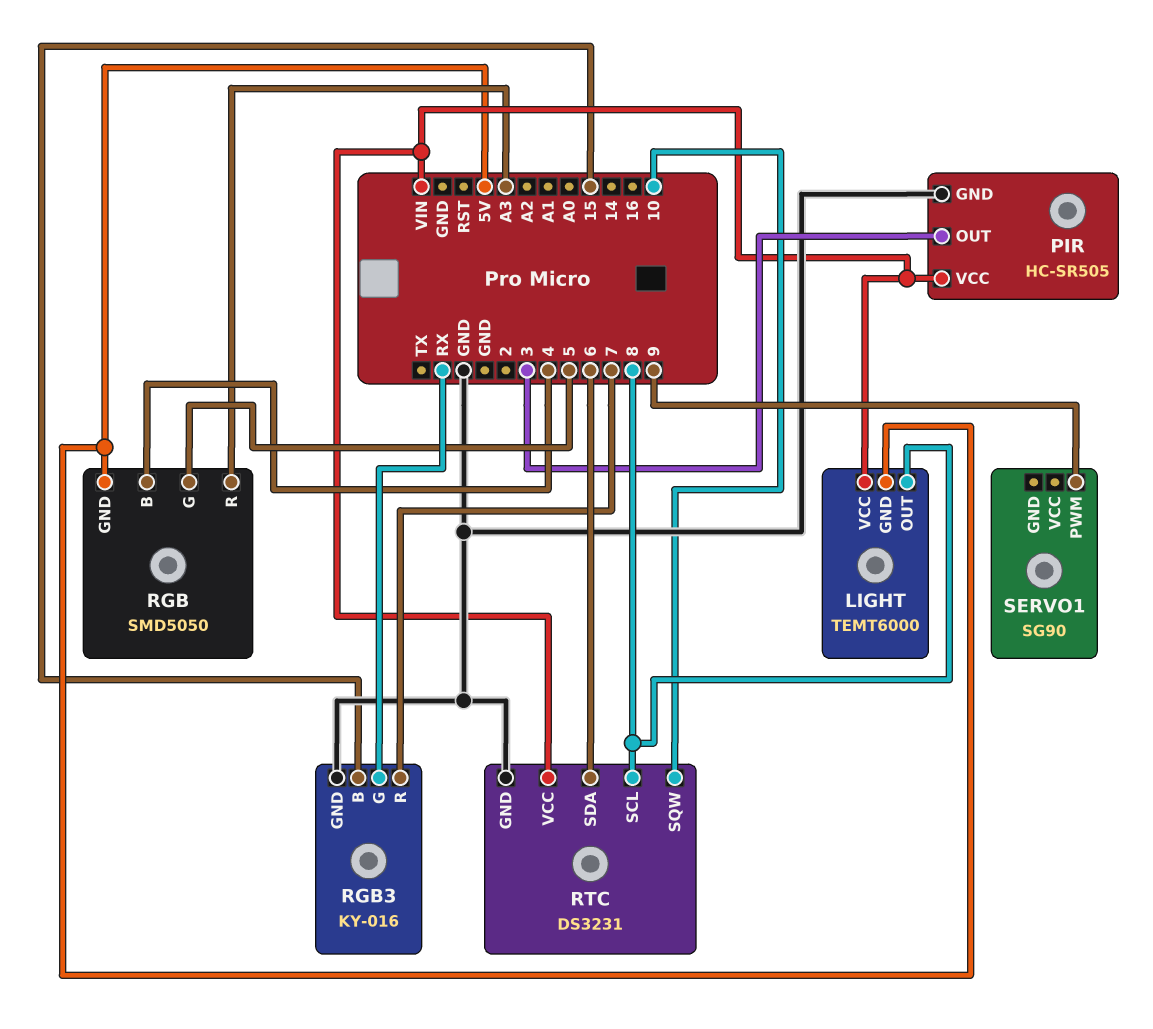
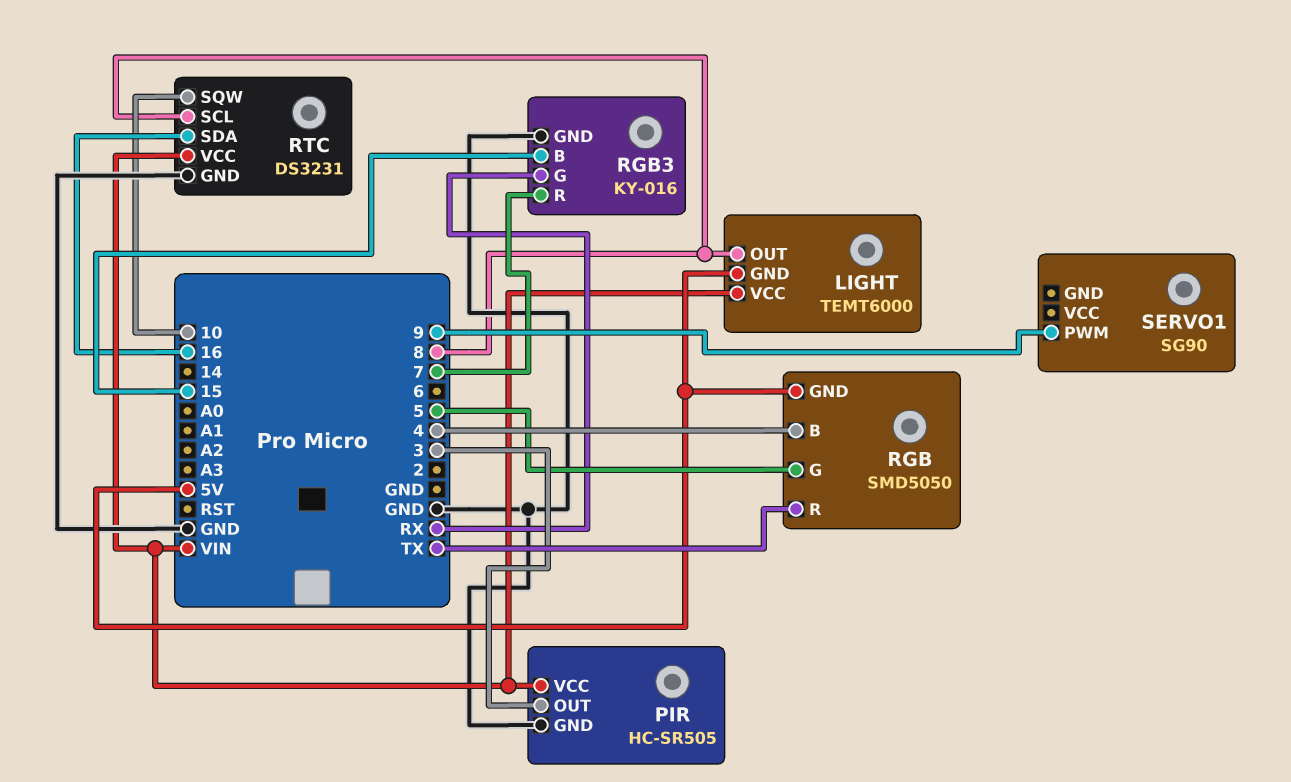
RGB pin R: A3 -> TX
RTC pin SDA: 6 -> 16

